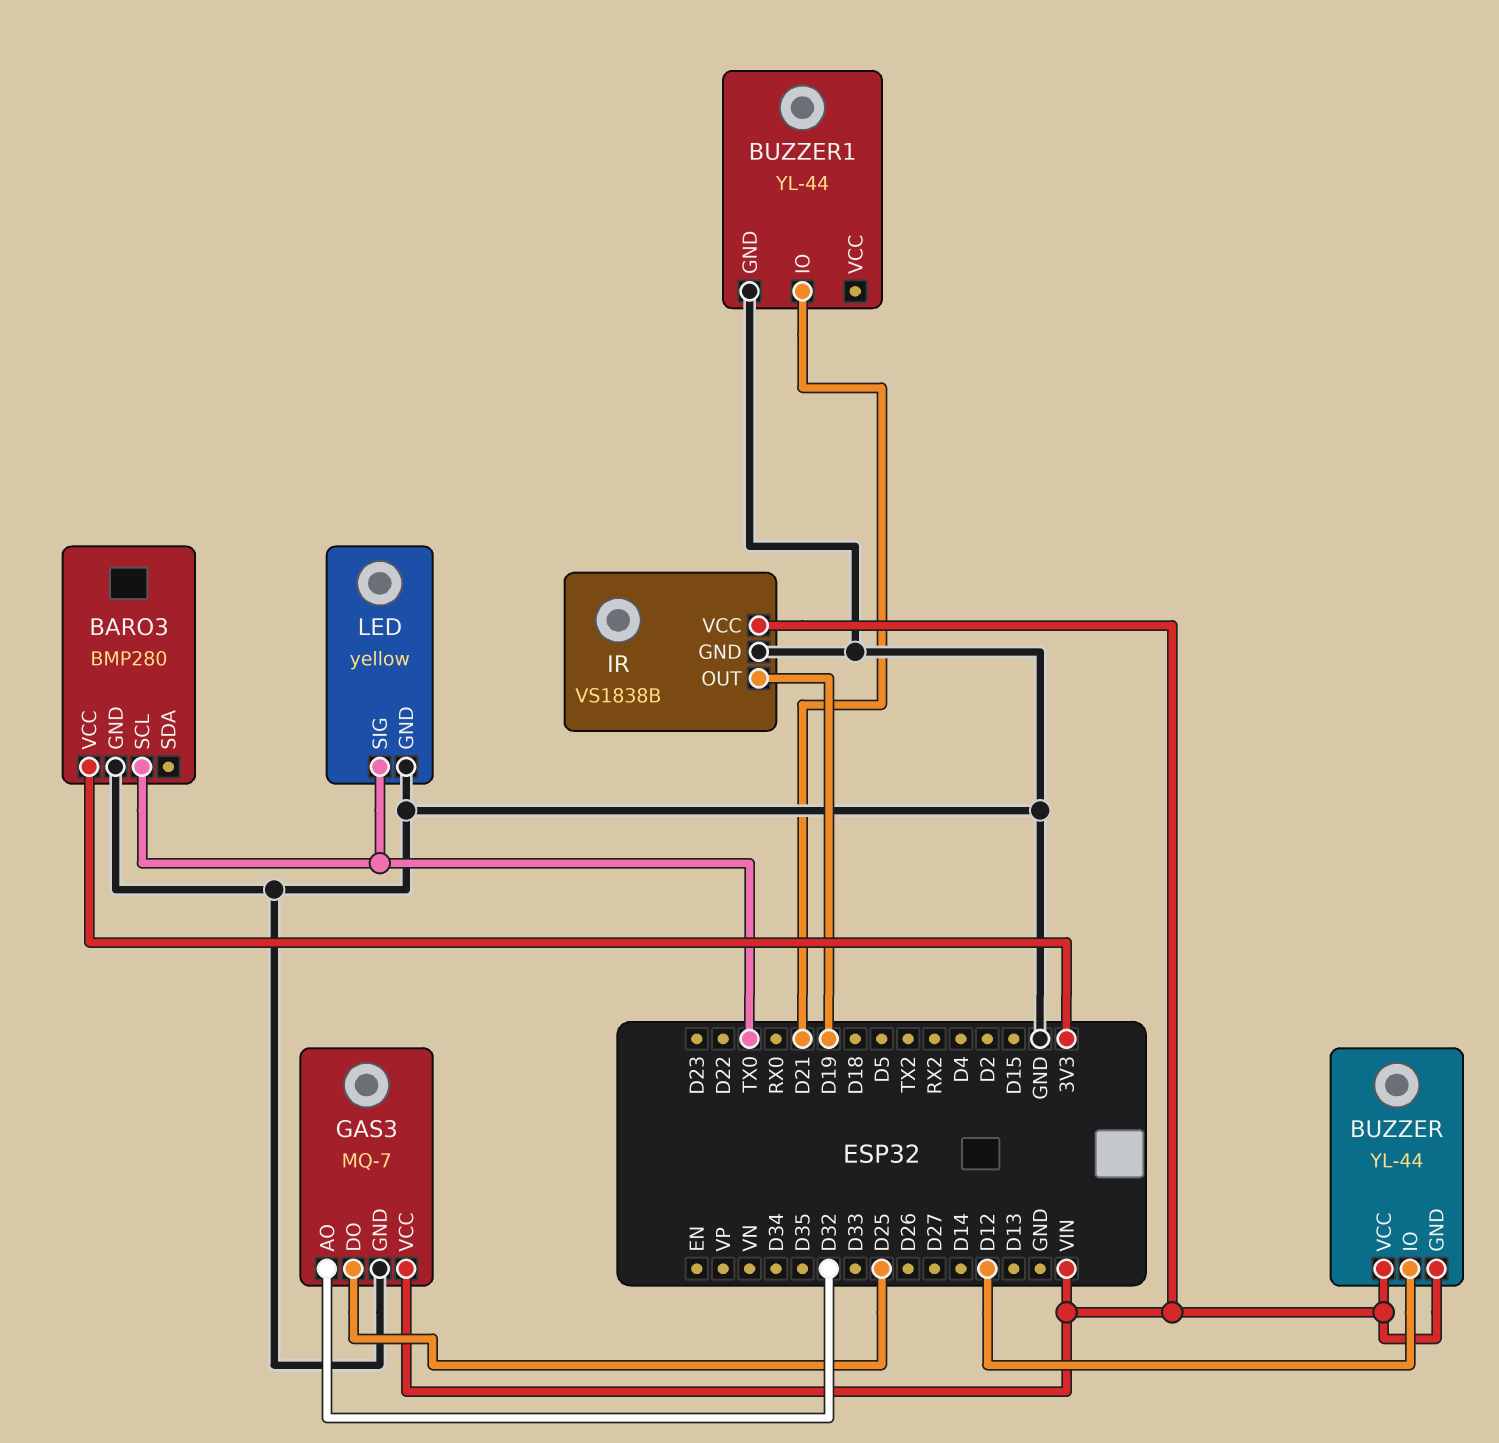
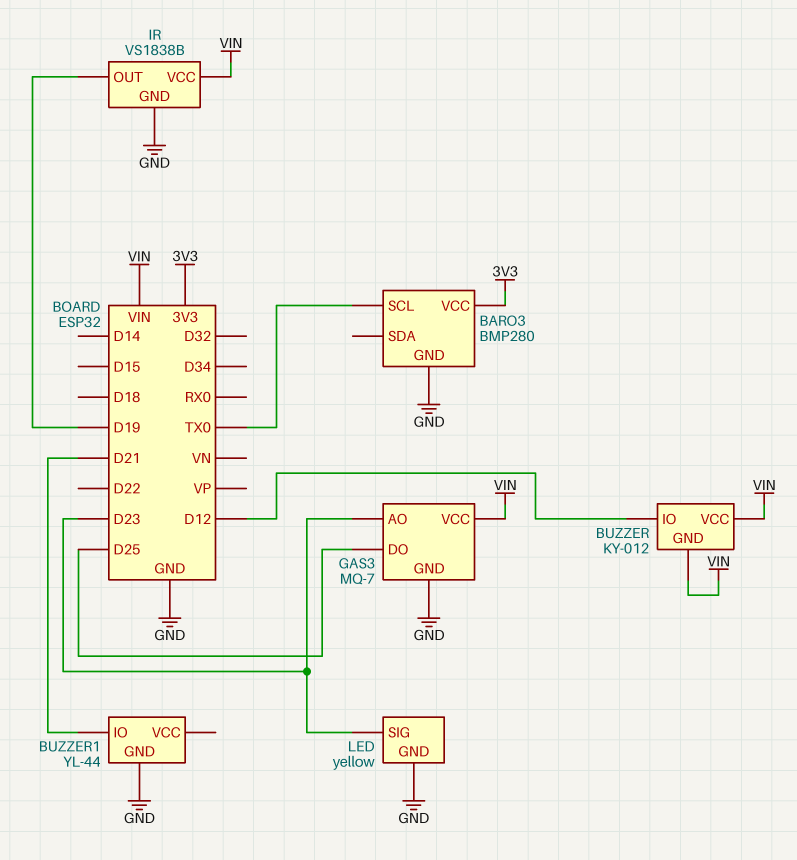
BUZZER: YL-44 -> KY-012
GAS3 pin AO: D32 -> D23
LED pin SIG: TX0 -> D23

